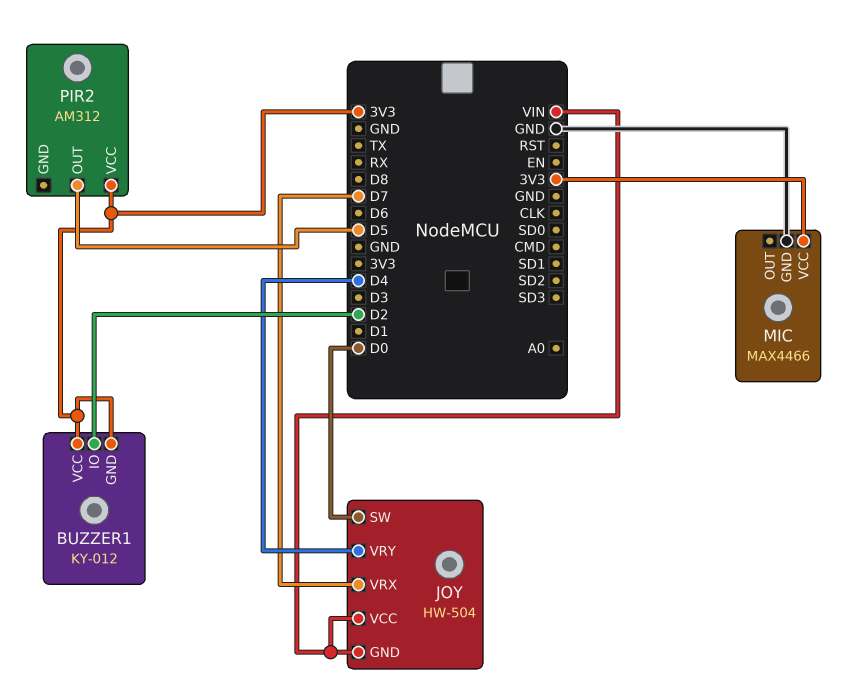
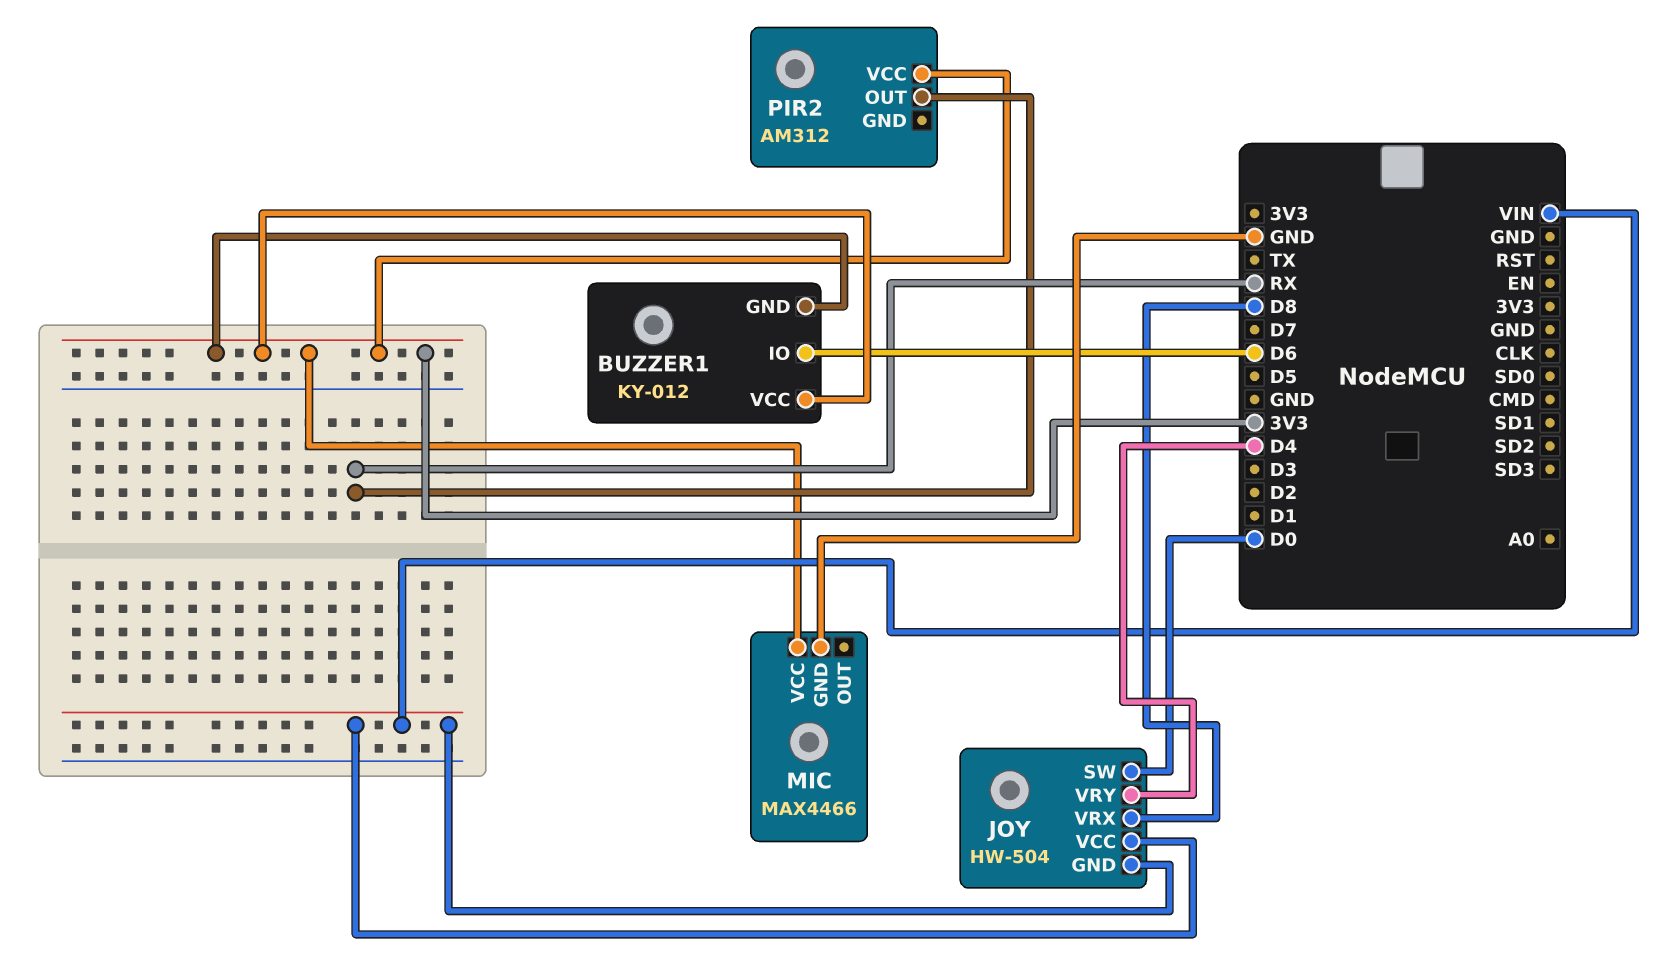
BUZZER1 pin IO: D2 -> D6
JOY pin VRX: D7 -> D8
PIR2 pin OUT: D5 -> RX

